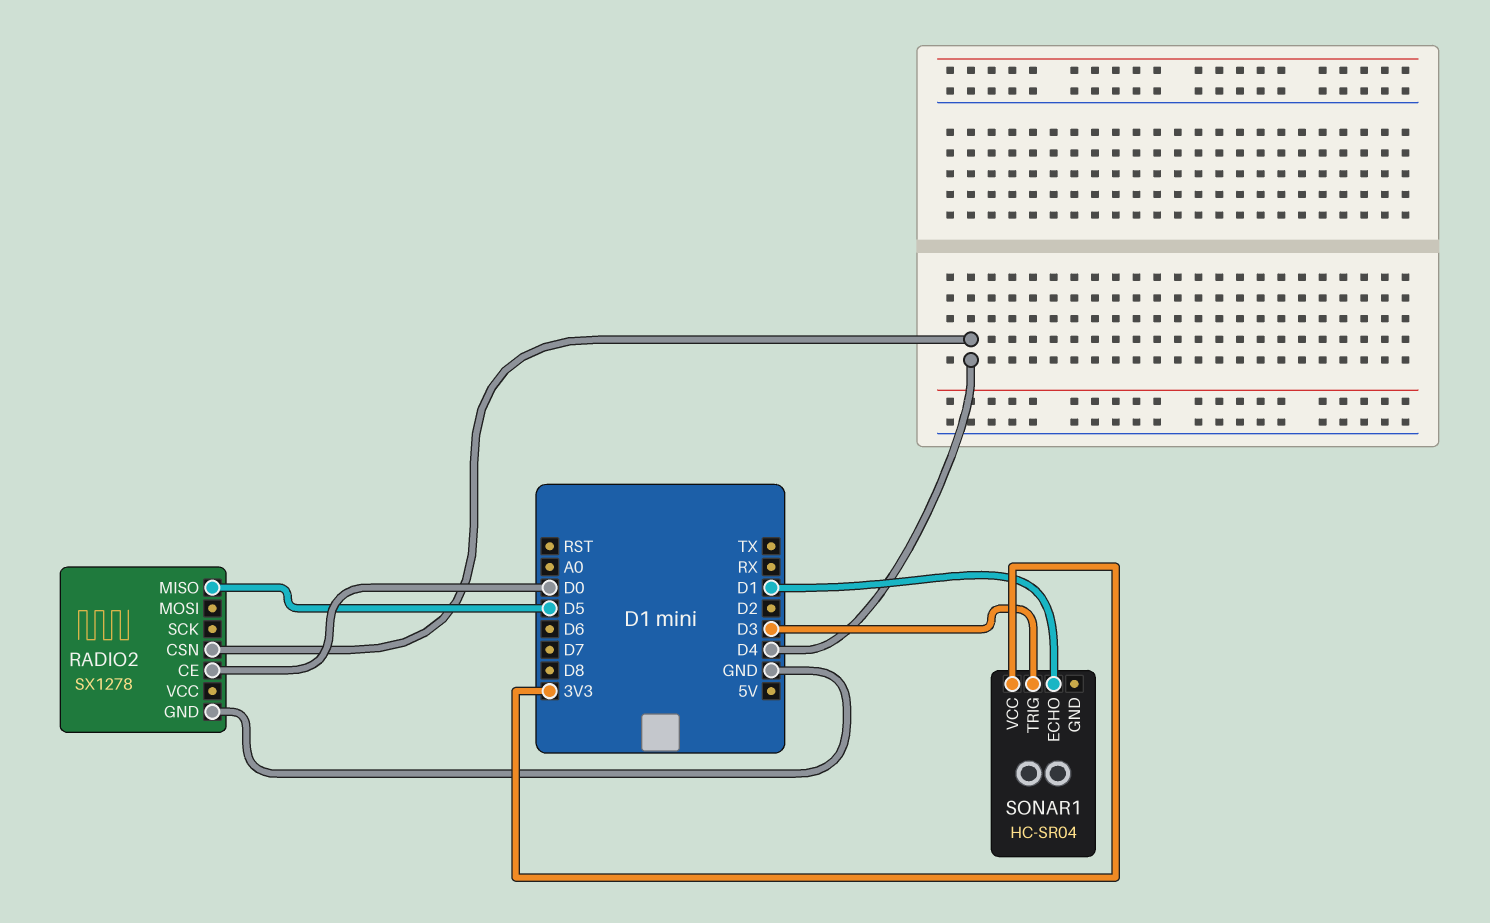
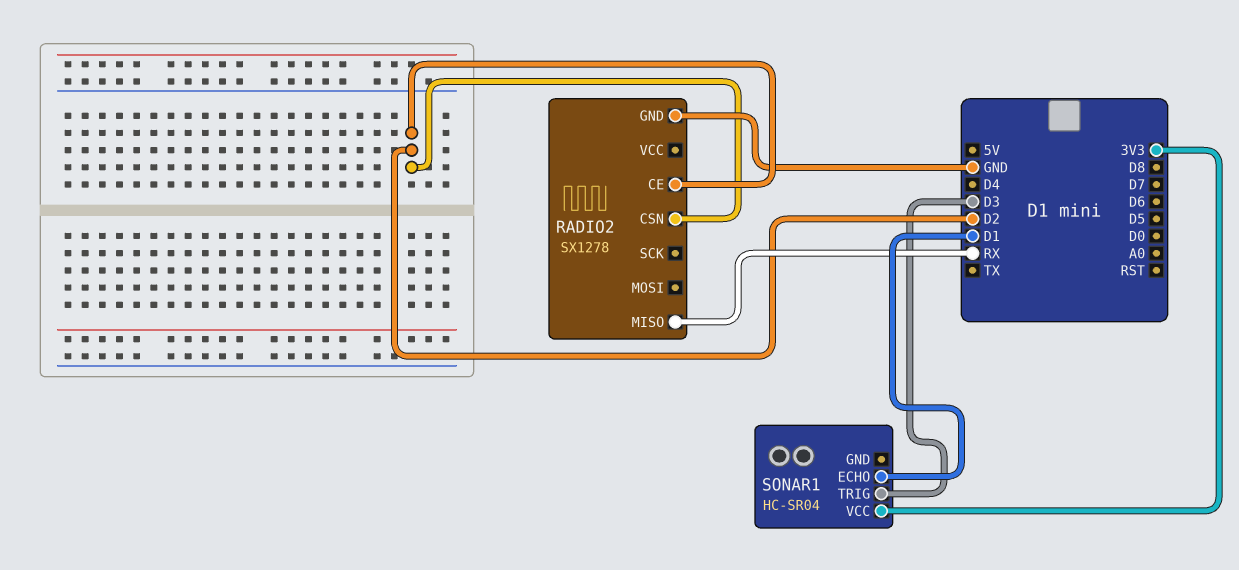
RADIO2 pin CE: D0 -> D2
RADIO2 pin CSN: D4 -> D2
RADIO2 pin MISO: D5 -> RX

